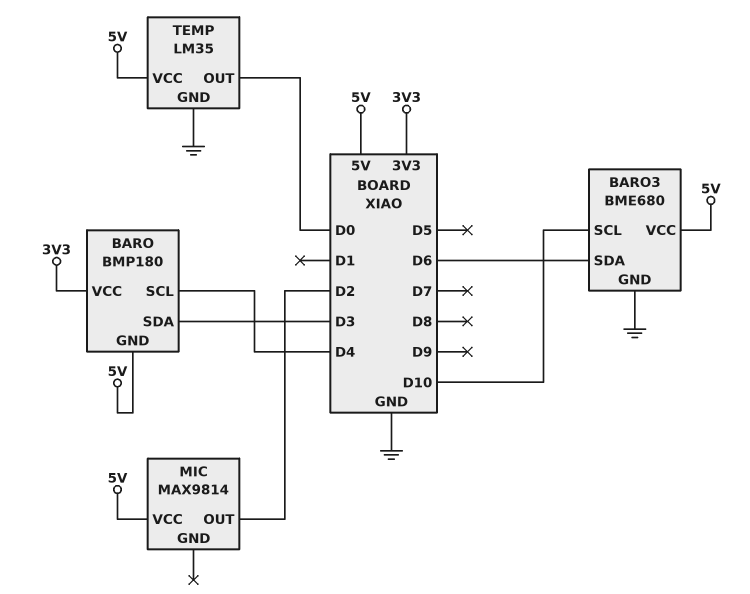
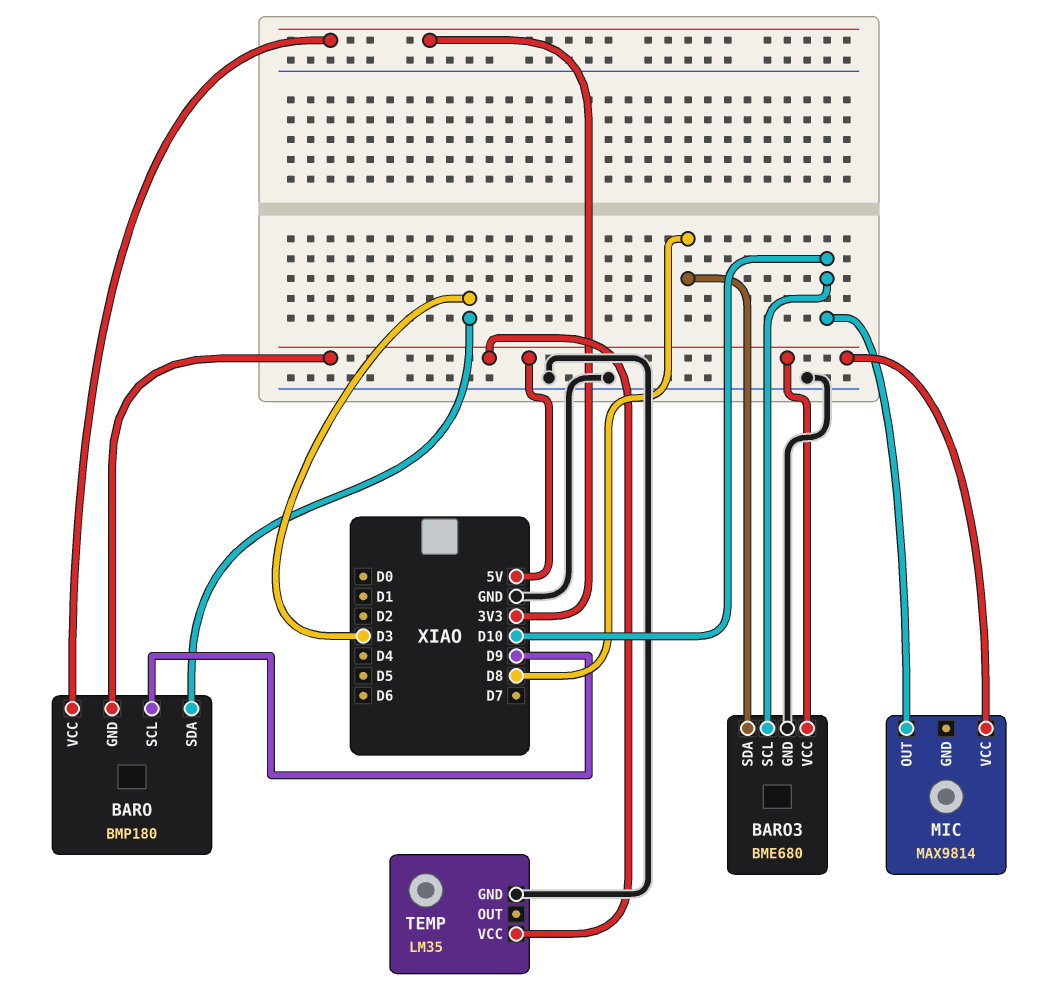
BARO pin SCL: D4 -> D9
BARO3 pin SDA: D6 -> D8
MIC pin OUT: D2 -> D10
TEMP pin OUT: D0 -> none

